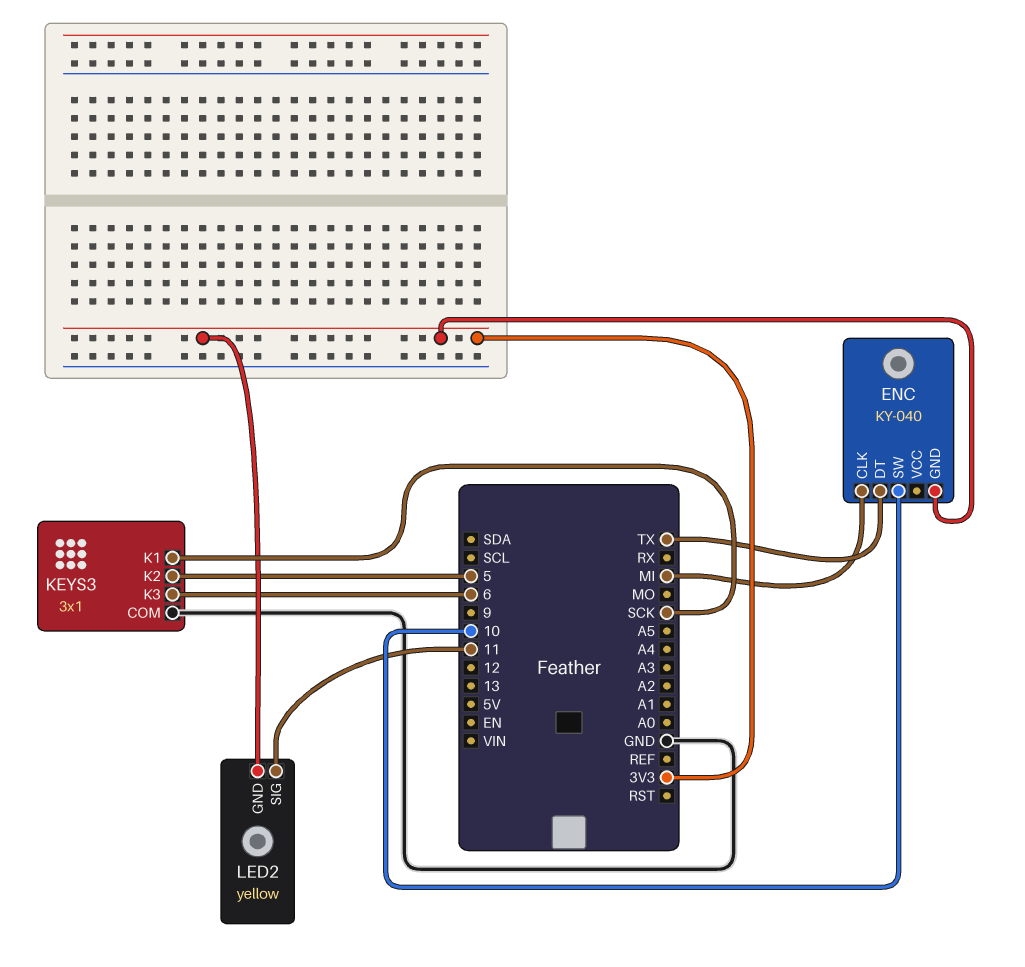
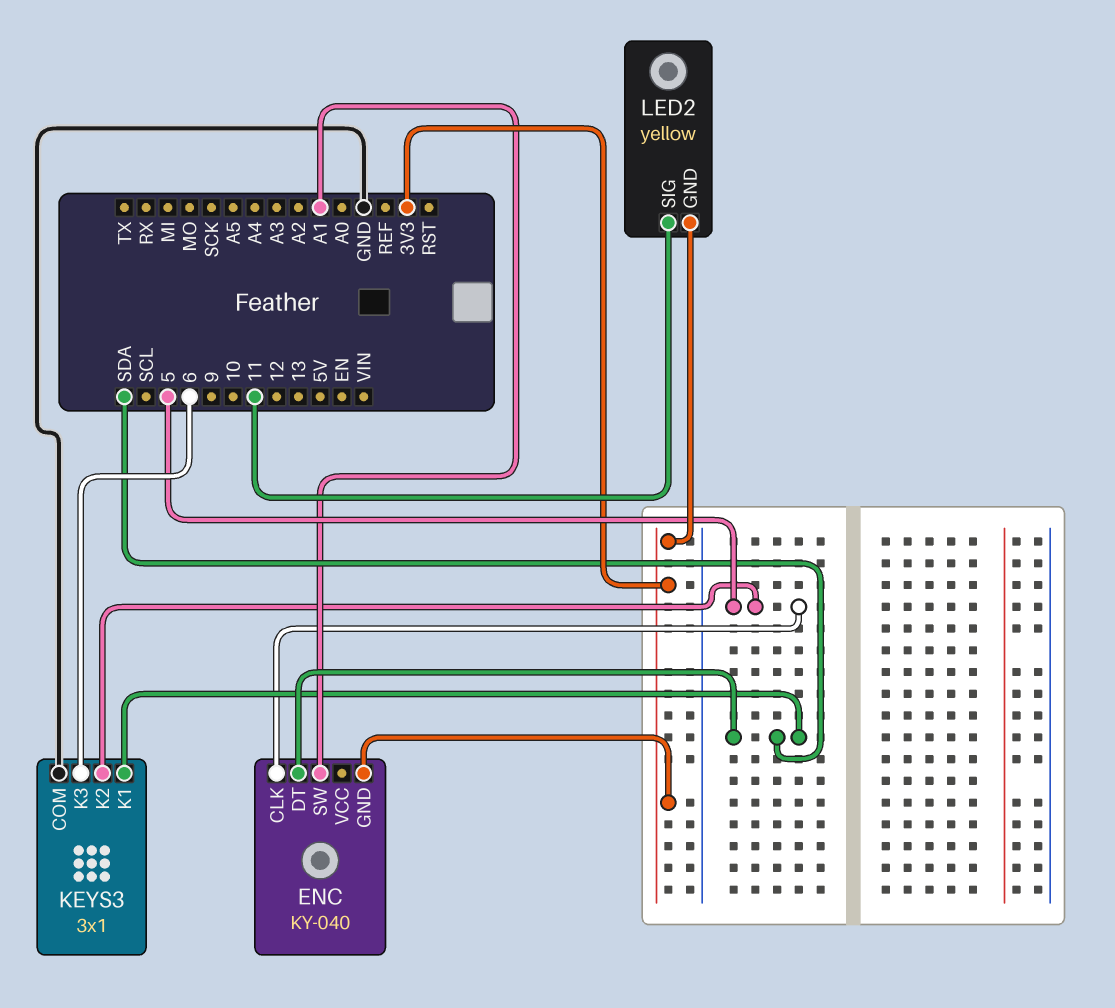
ENC pin CLK: MI -> 5
ENC pin DT: TX -> SDA
ENC pin SW: 10 -> A1
KEYS3 pin K1: SCK -> SDA

